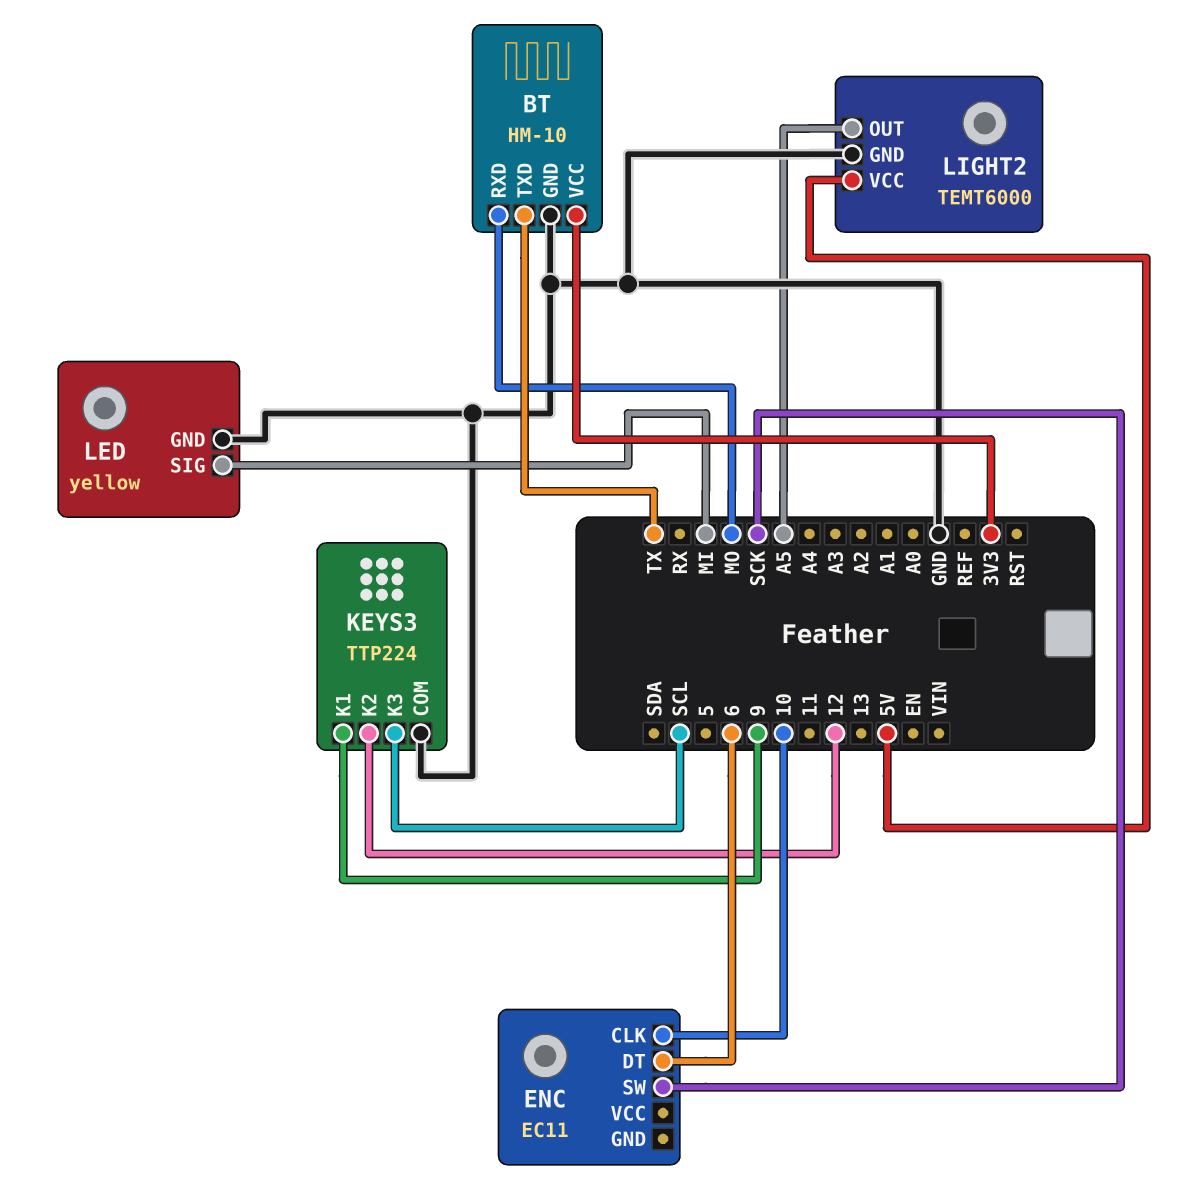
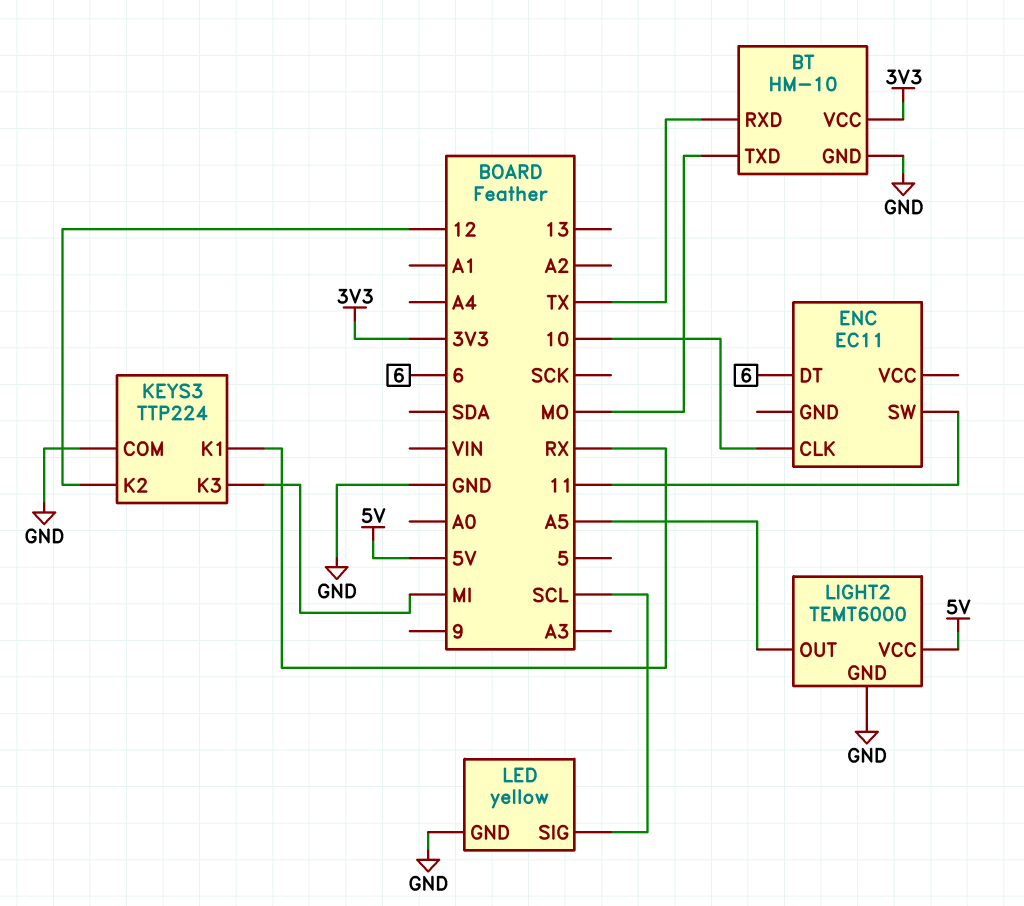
BT pin RXD: MO -> TX
BT pin TXD: TX -> MO
ENC pin SW: SCK -> 11
KEYS3 pin K1: 9 -> RX
KEYS3 pin K3: SCL -> MI
LED pin SIG: MI -> SCL

